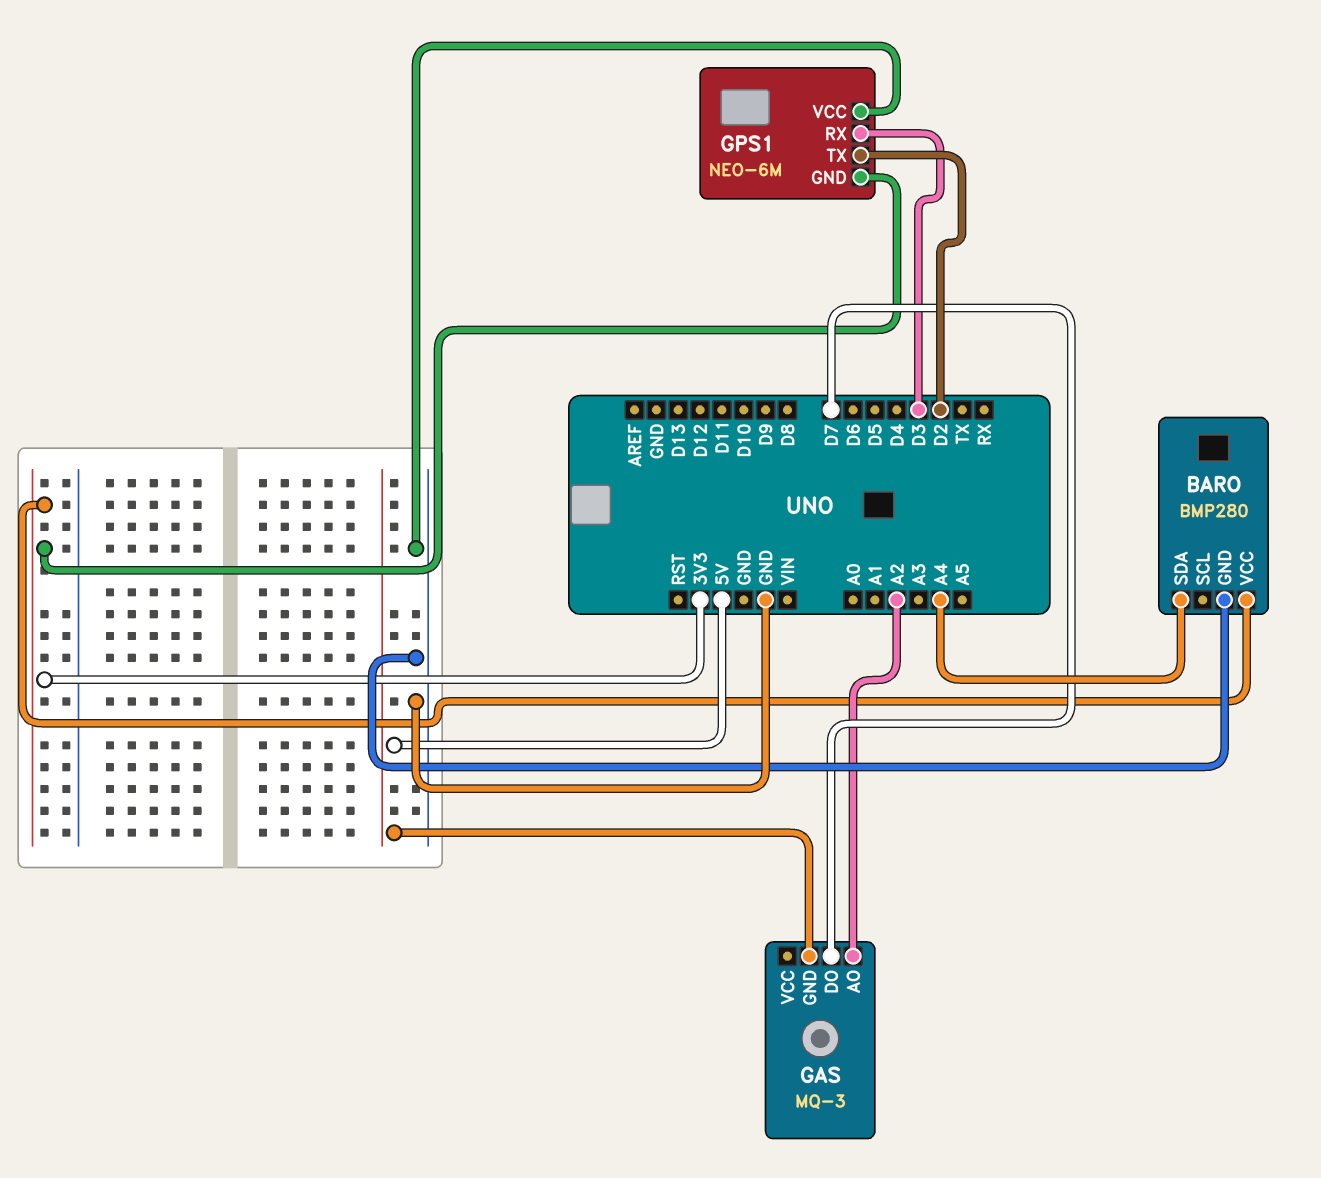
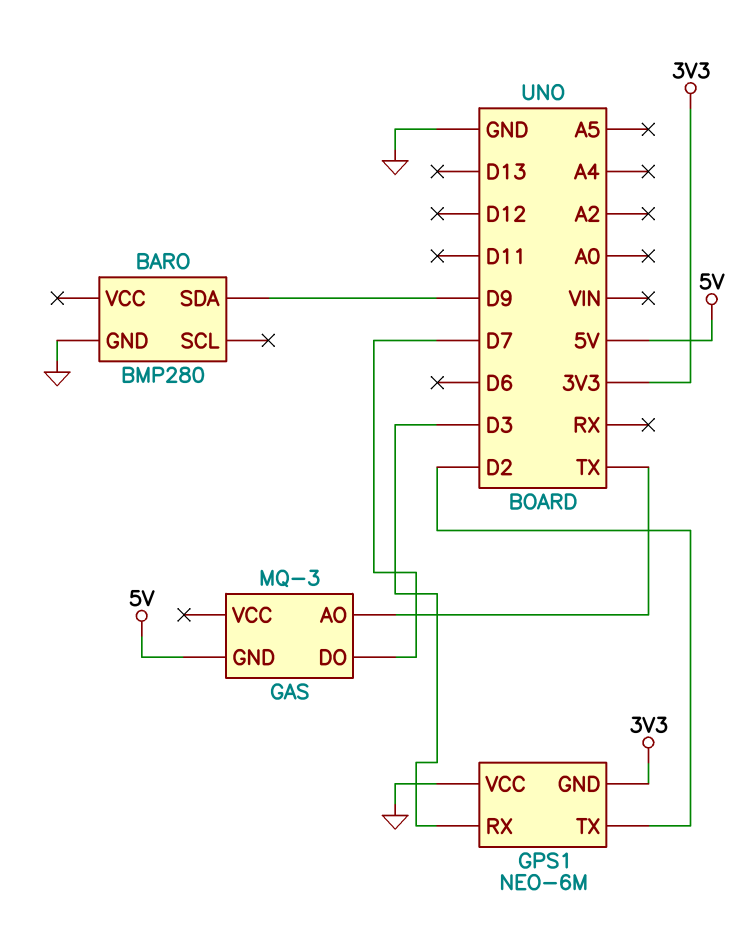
BARO pin SDA: A4 -> D9
BARO pin VCC: 3V3 -> none
GAS pin AO: A2 -> TX

